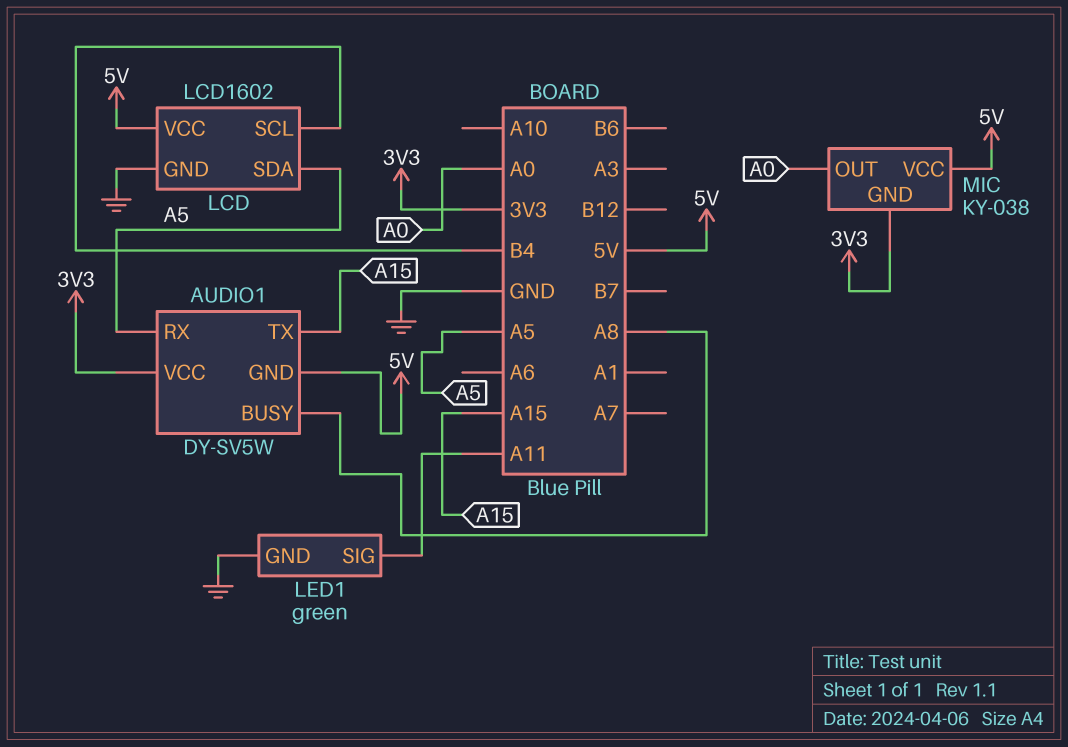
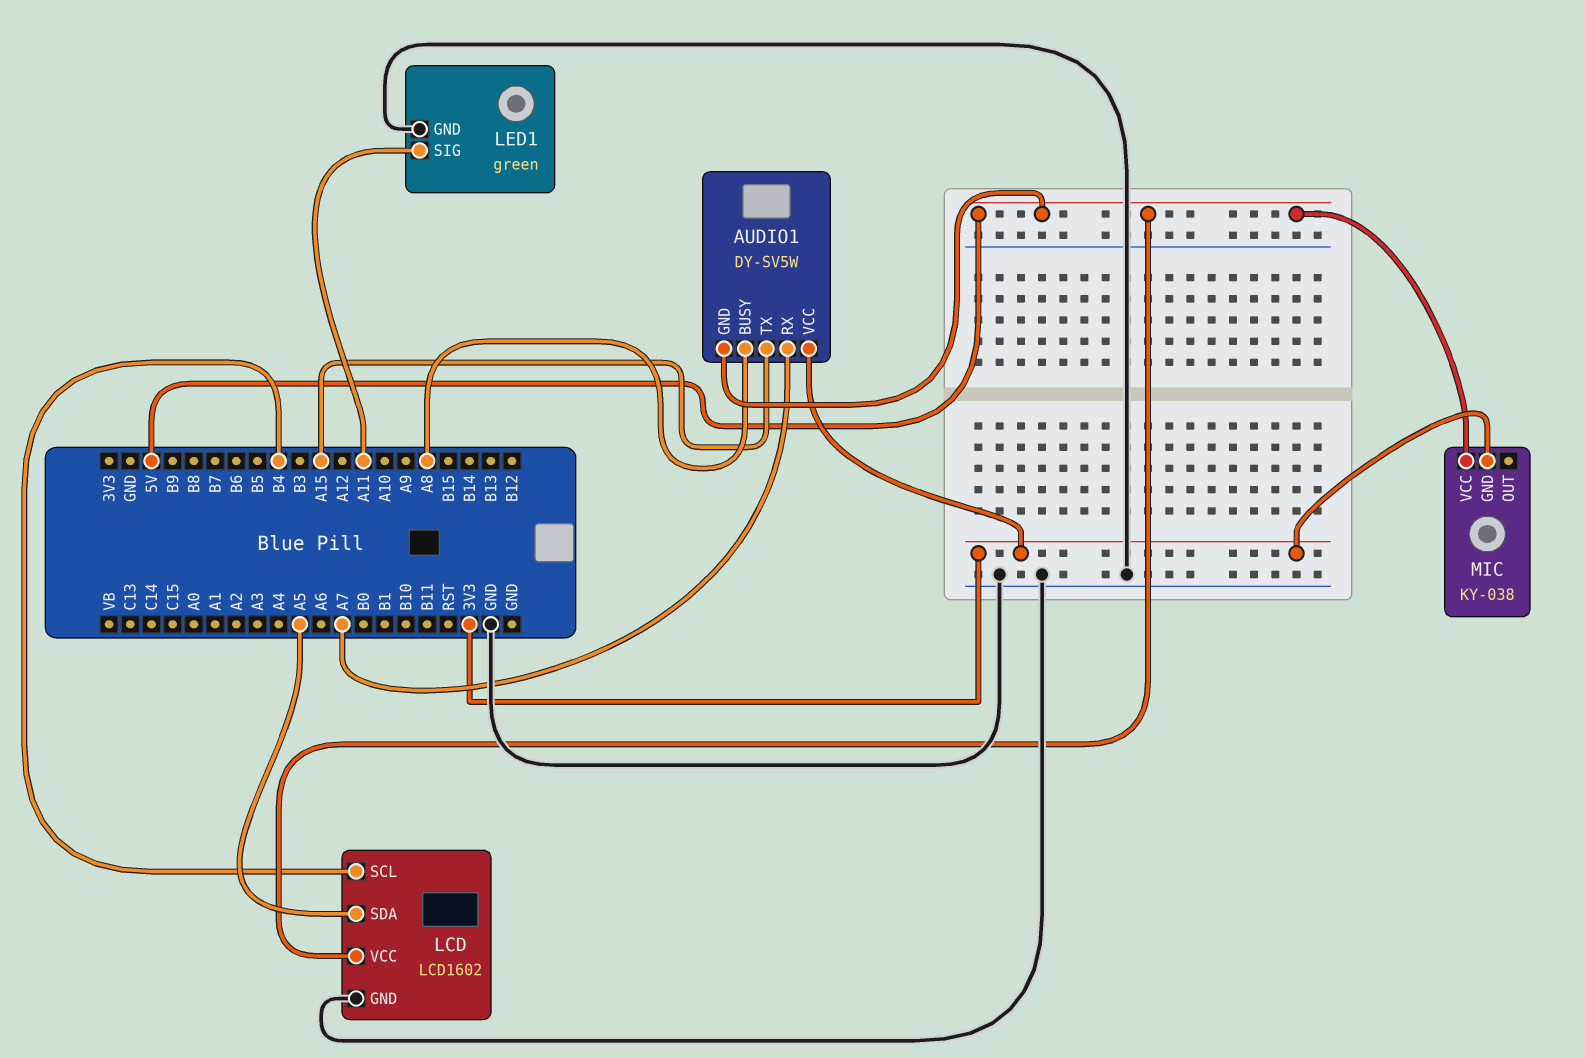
AUDIO1 pin RX: A5 -> A7
MIC pin OUT: A0 -> none

